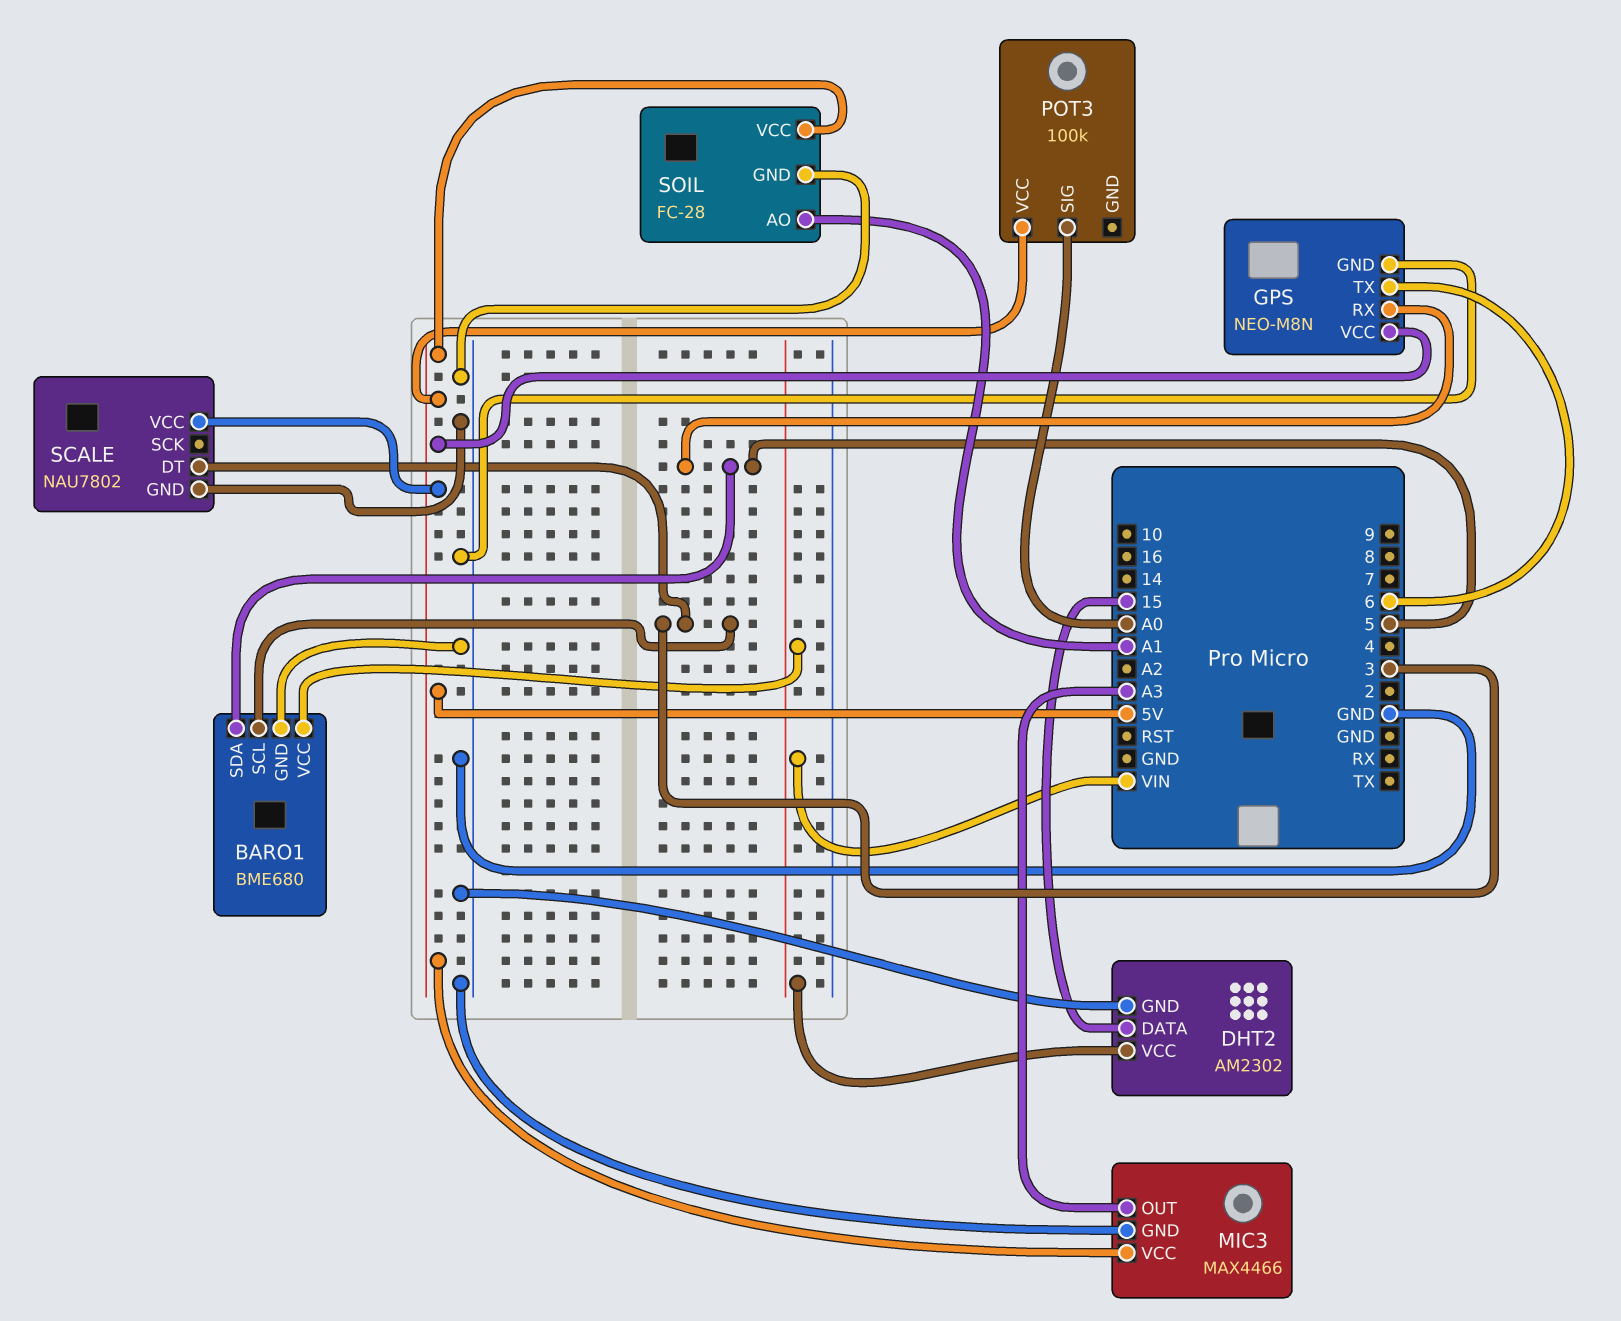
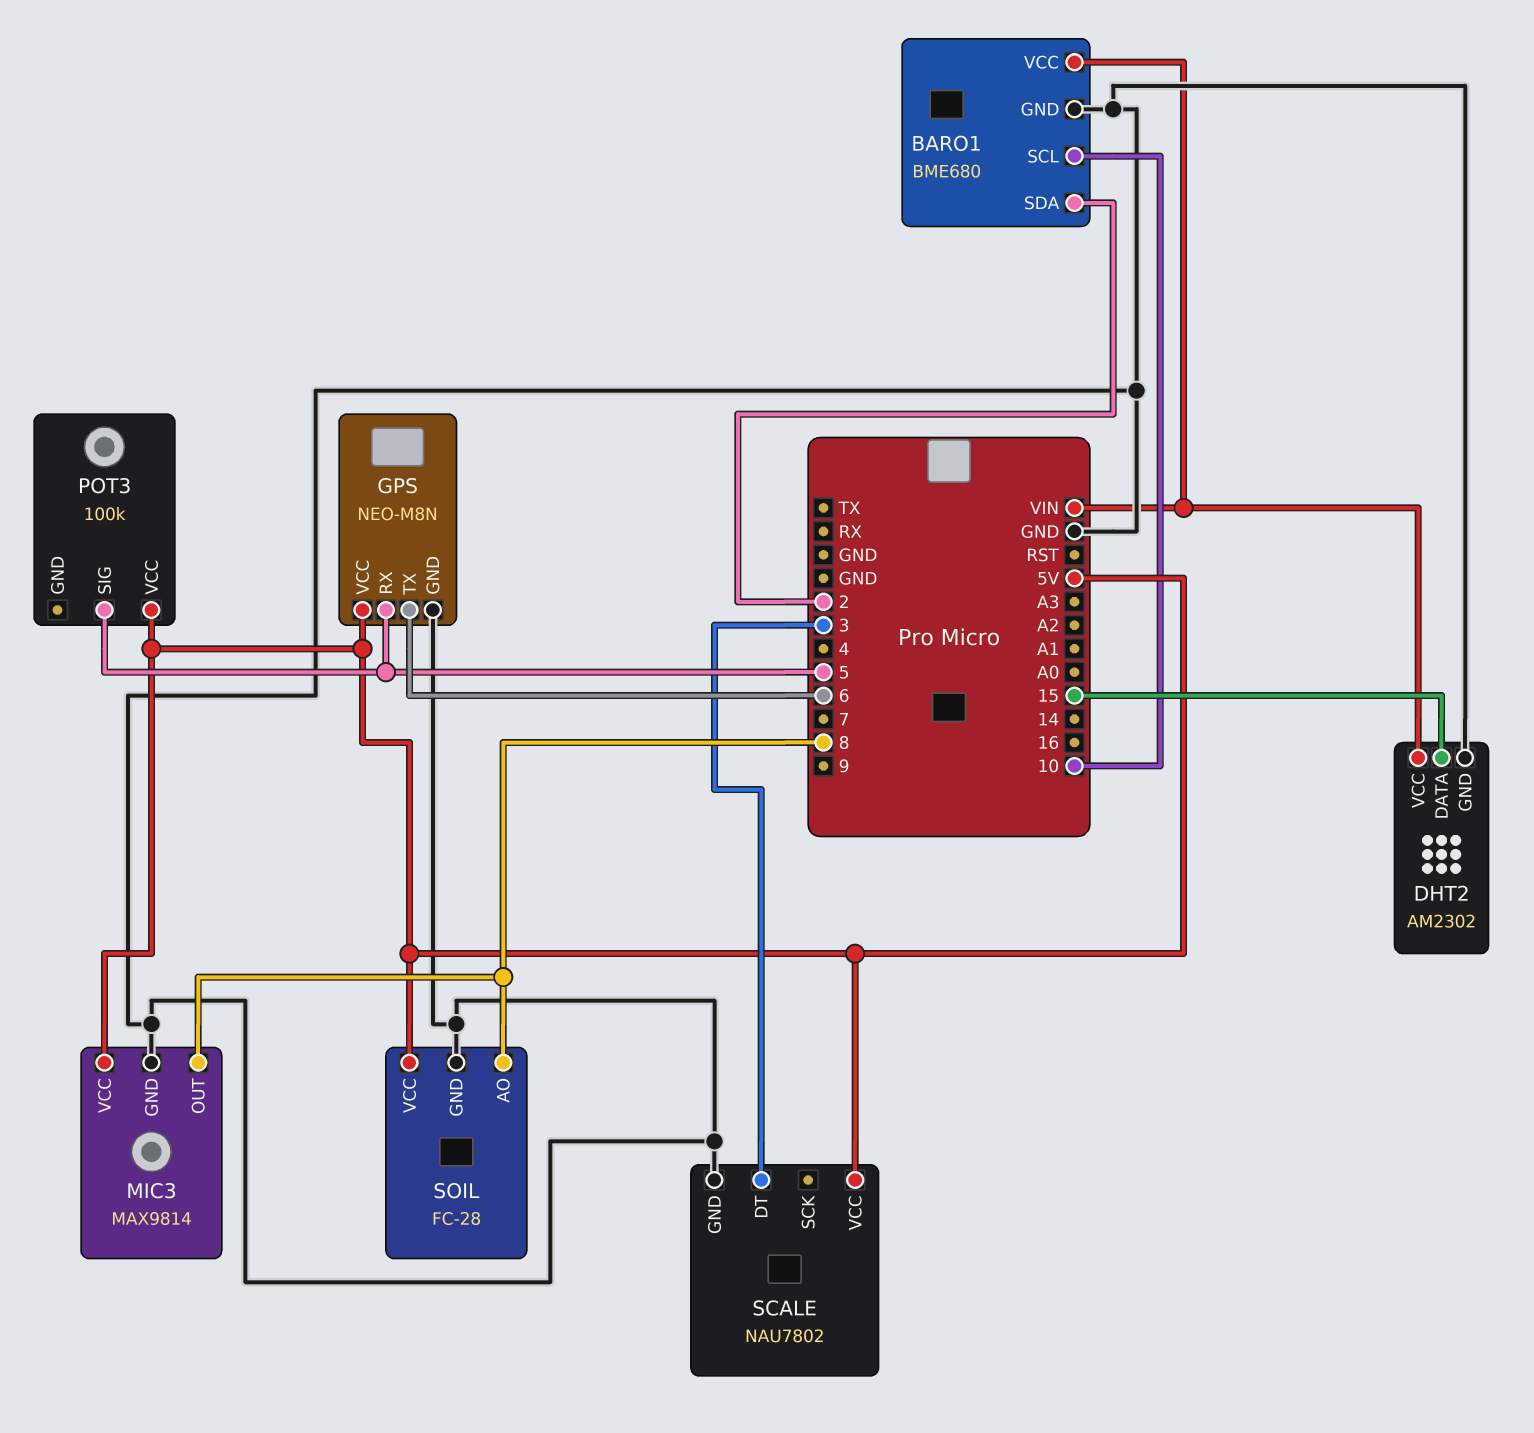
BARO1 pin SCL: 3 -> 10
BARO1 pin SDA: 5 -> 2
MIC3: MAX4466 -> MAX9814
MIC3 pin OUT: A3 -> 8
POT3 pin SIG: A0 -> 5
SOIL pin AO: A1 -> 8

